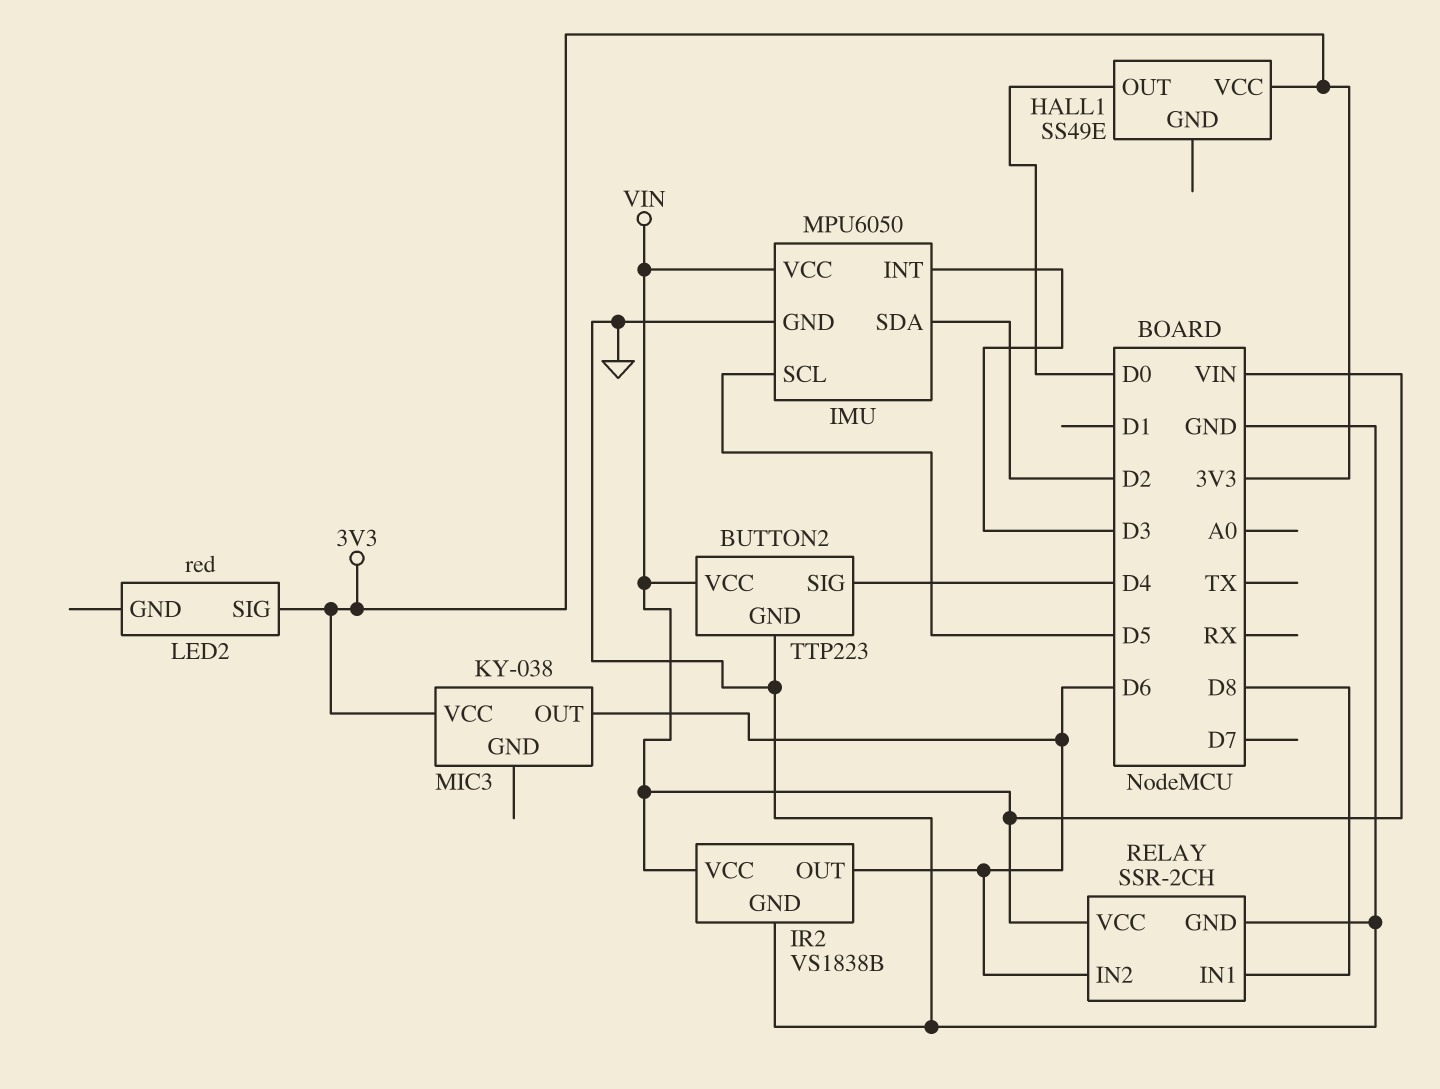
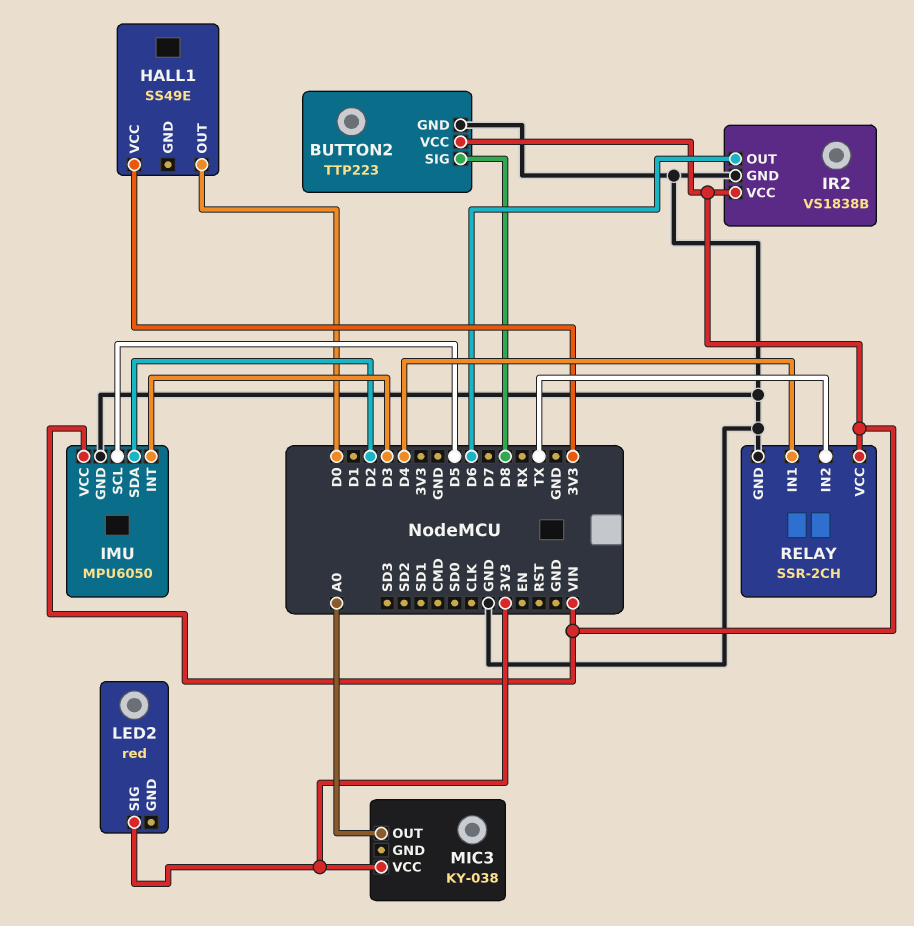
BUTTON2 pin SIG: D4 -> D8
MIC3 pin OUT: D6 -> A0
RELAY pin IN1: D8 -> D4
RELAY pin IN2: D6 -> TX

